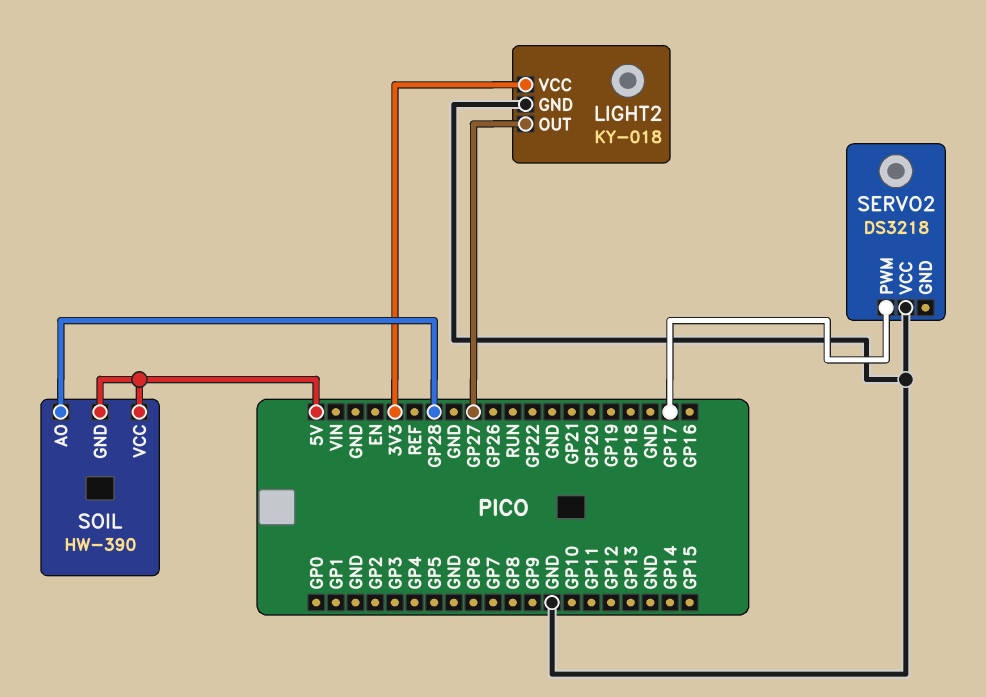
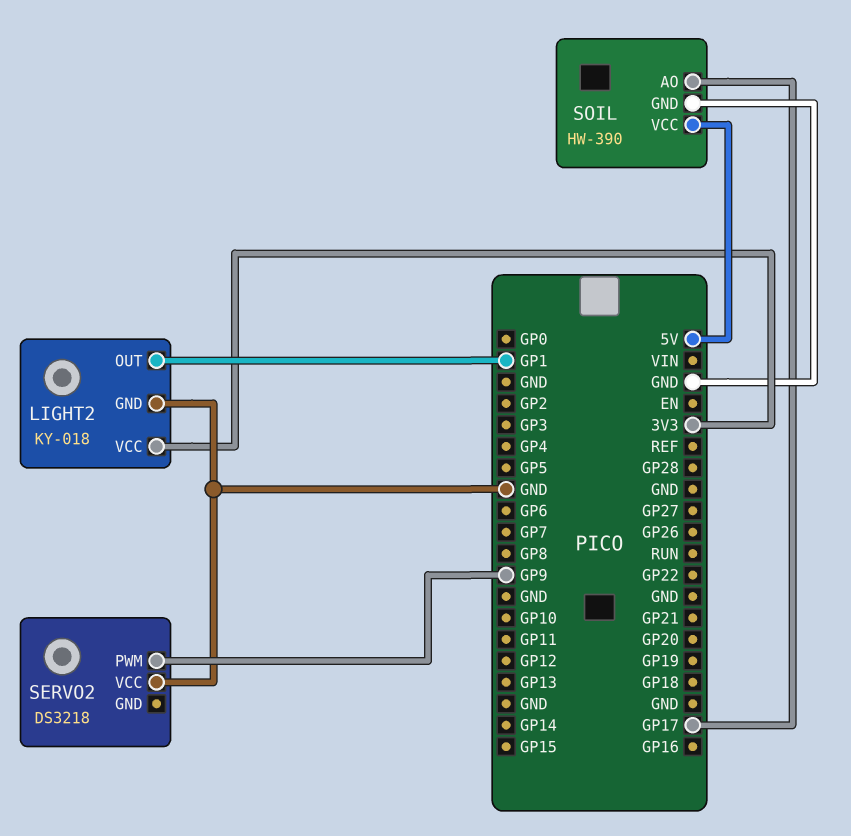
LIGHT2 pin OUT: GP27 -> GP1
SERVO2 pin PWM: GP17 -> GP9
SOIL pin AO: GP28 -> GP17
SOIL pin GND: 5V -> GND

